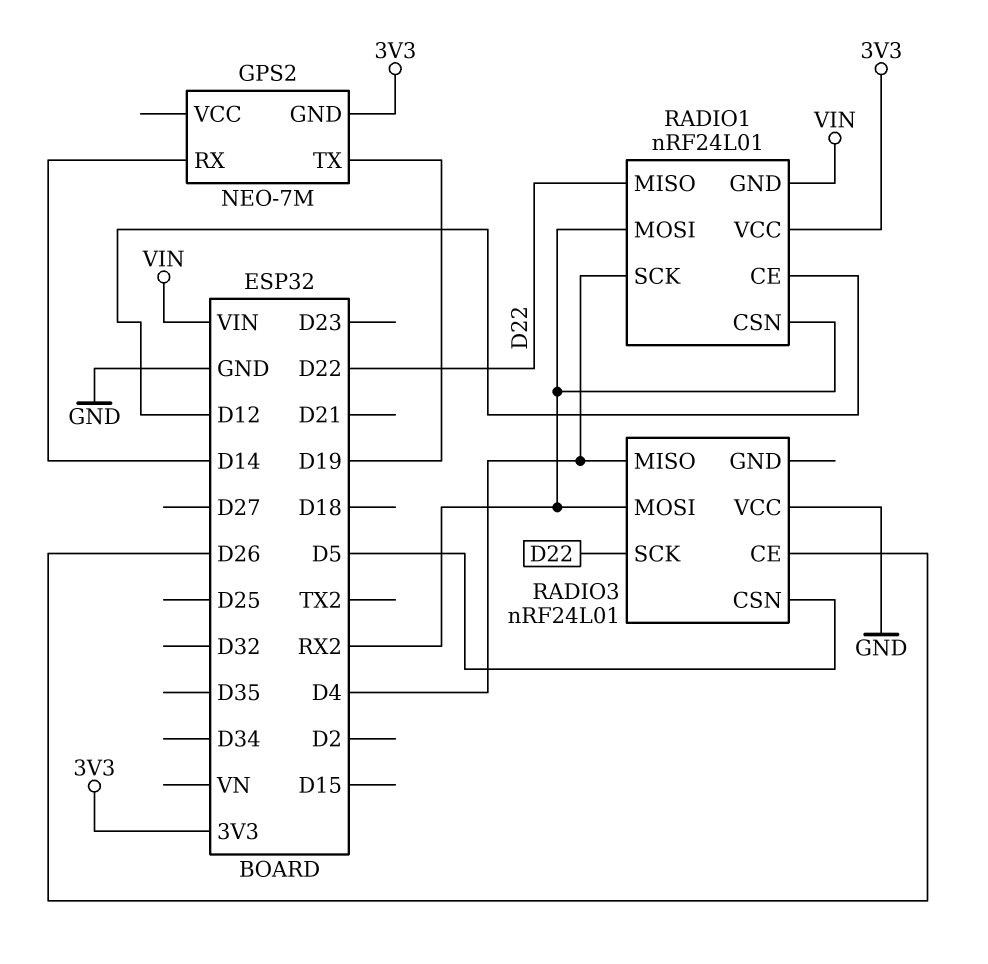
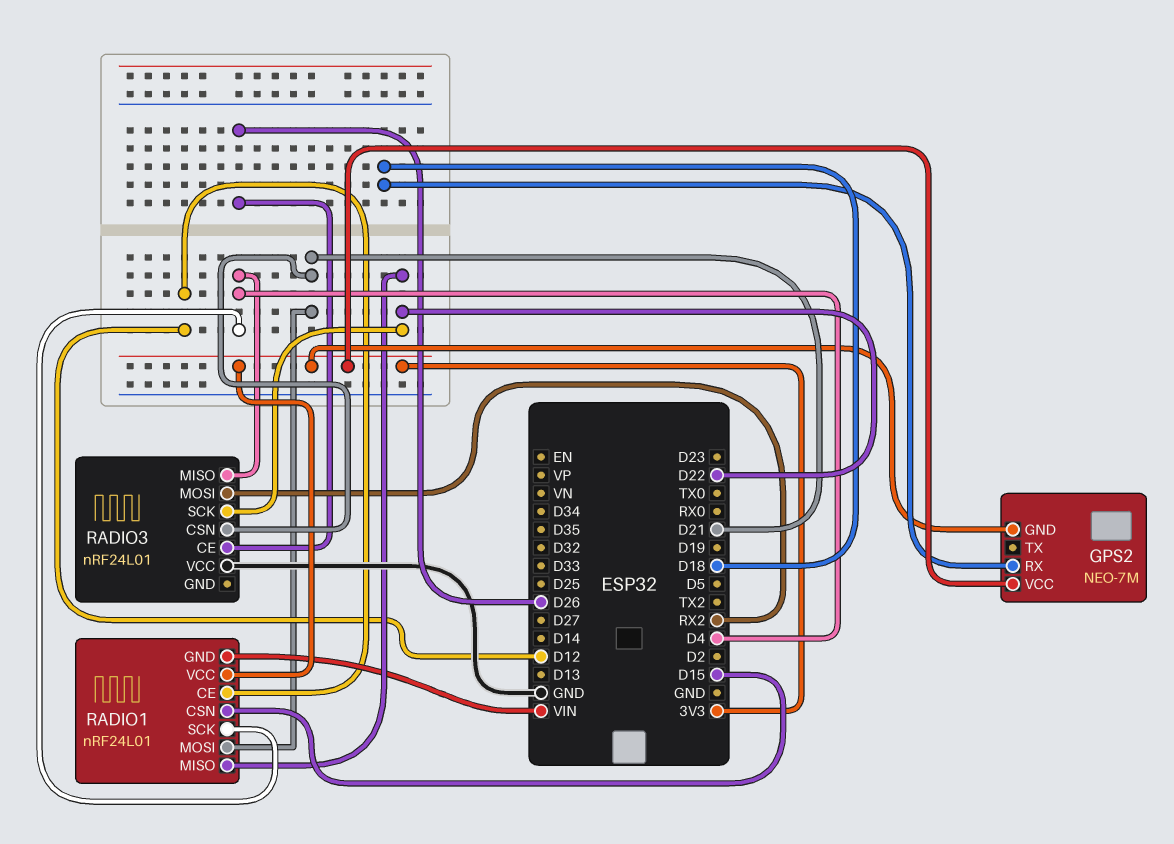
GPS2 pin RX: D14 -> D18
GPS2 pin TX: D19 -> none
GPS2 pin VCC: none -> 3V3
RADIO1 pin CSN: RX2 -> D15
RADIO1 pin MOSI: RX2 -> D21
RADIO3 pin CSN: D5 -> D21

